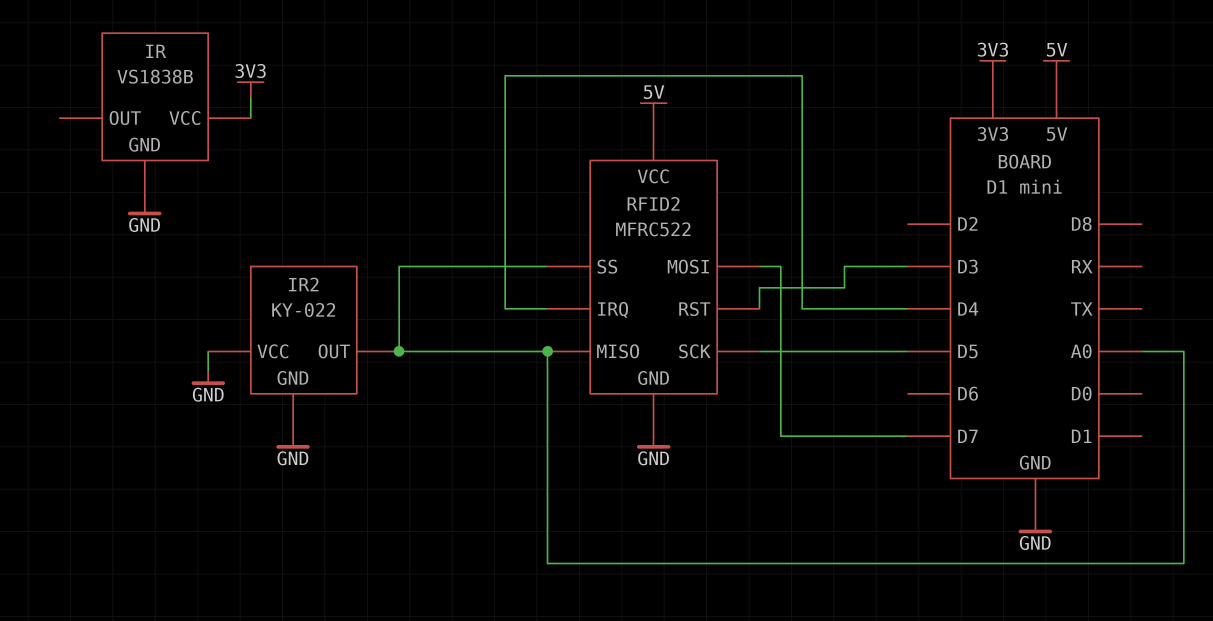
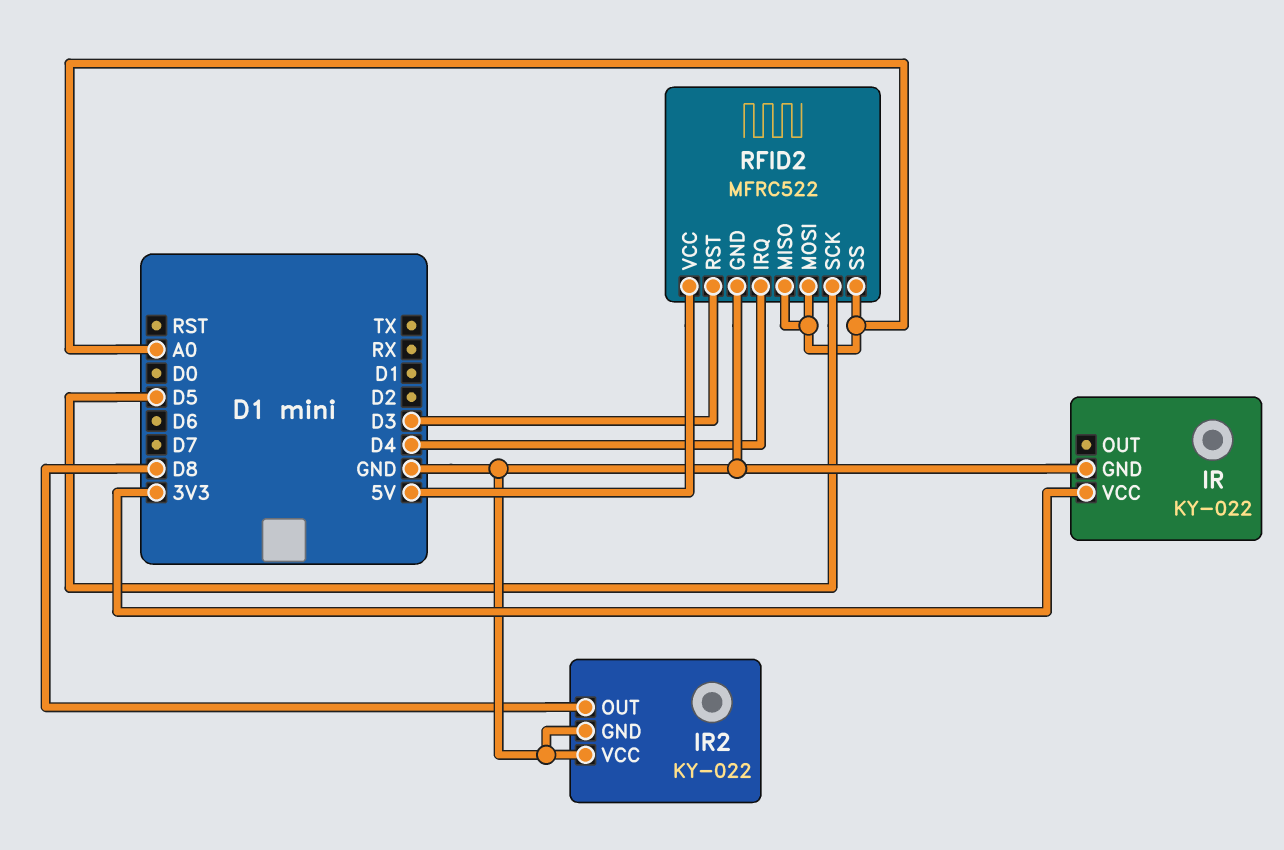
IR: VS1838B -> KY-022
IR2 pin OUT: A0 -> D8
RFID2 pin MOSI: D7 -> A0

